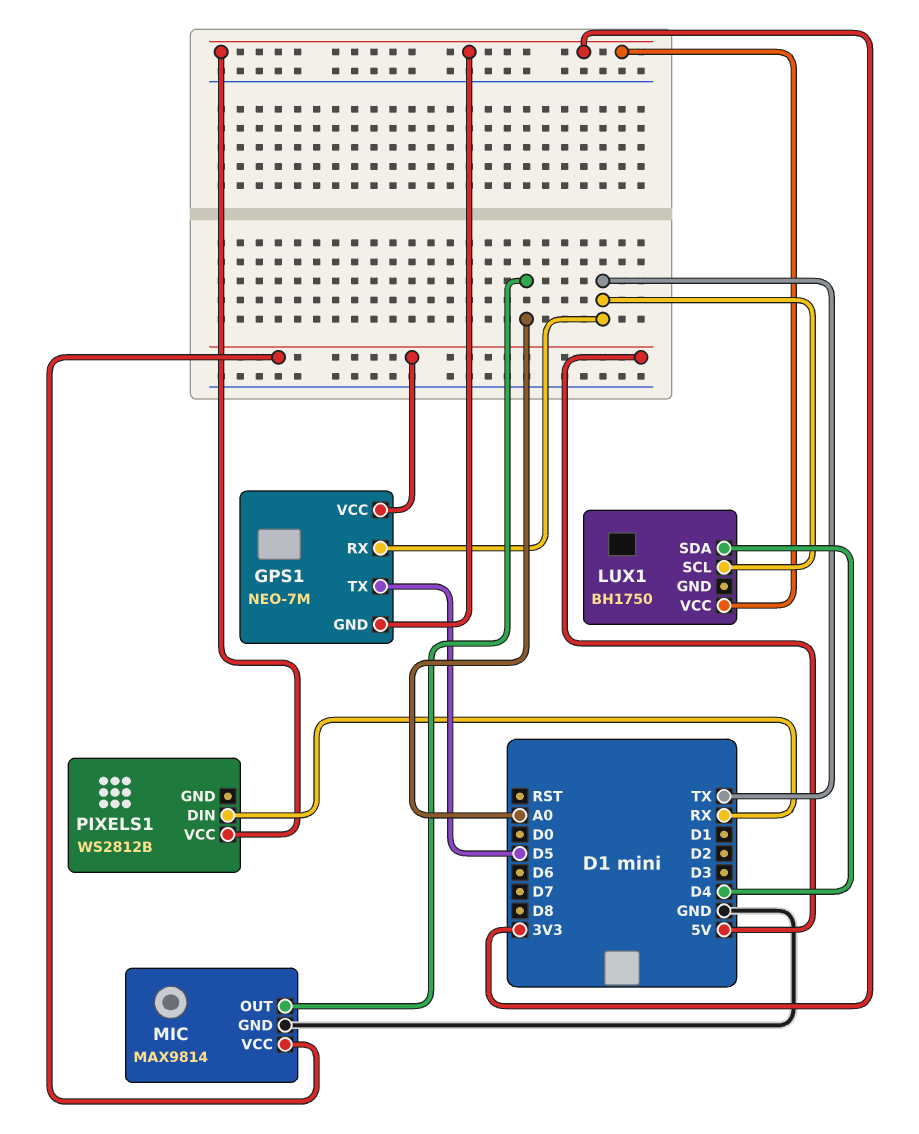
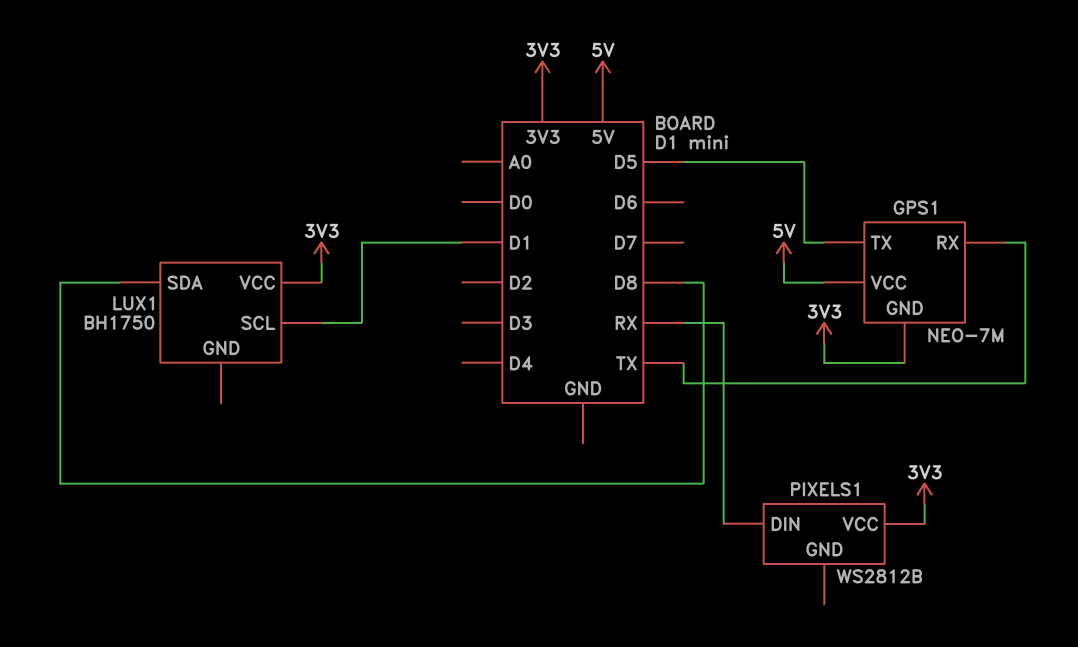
LUX1 pin SCL: TX -> D1
LUX1 pin SDA: D4 -> D8
MIC: MAX9814 -> none
MIC pin GND: GND -> none
MIC pin OUT: A0 -> none
MIC pin VCC: 5V -> none

